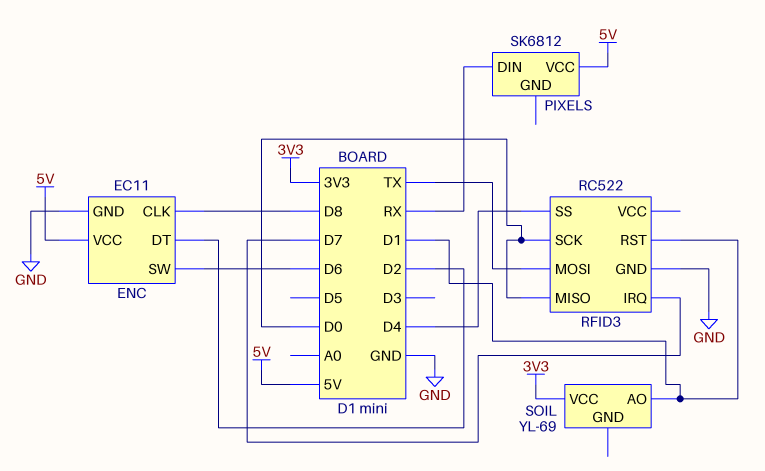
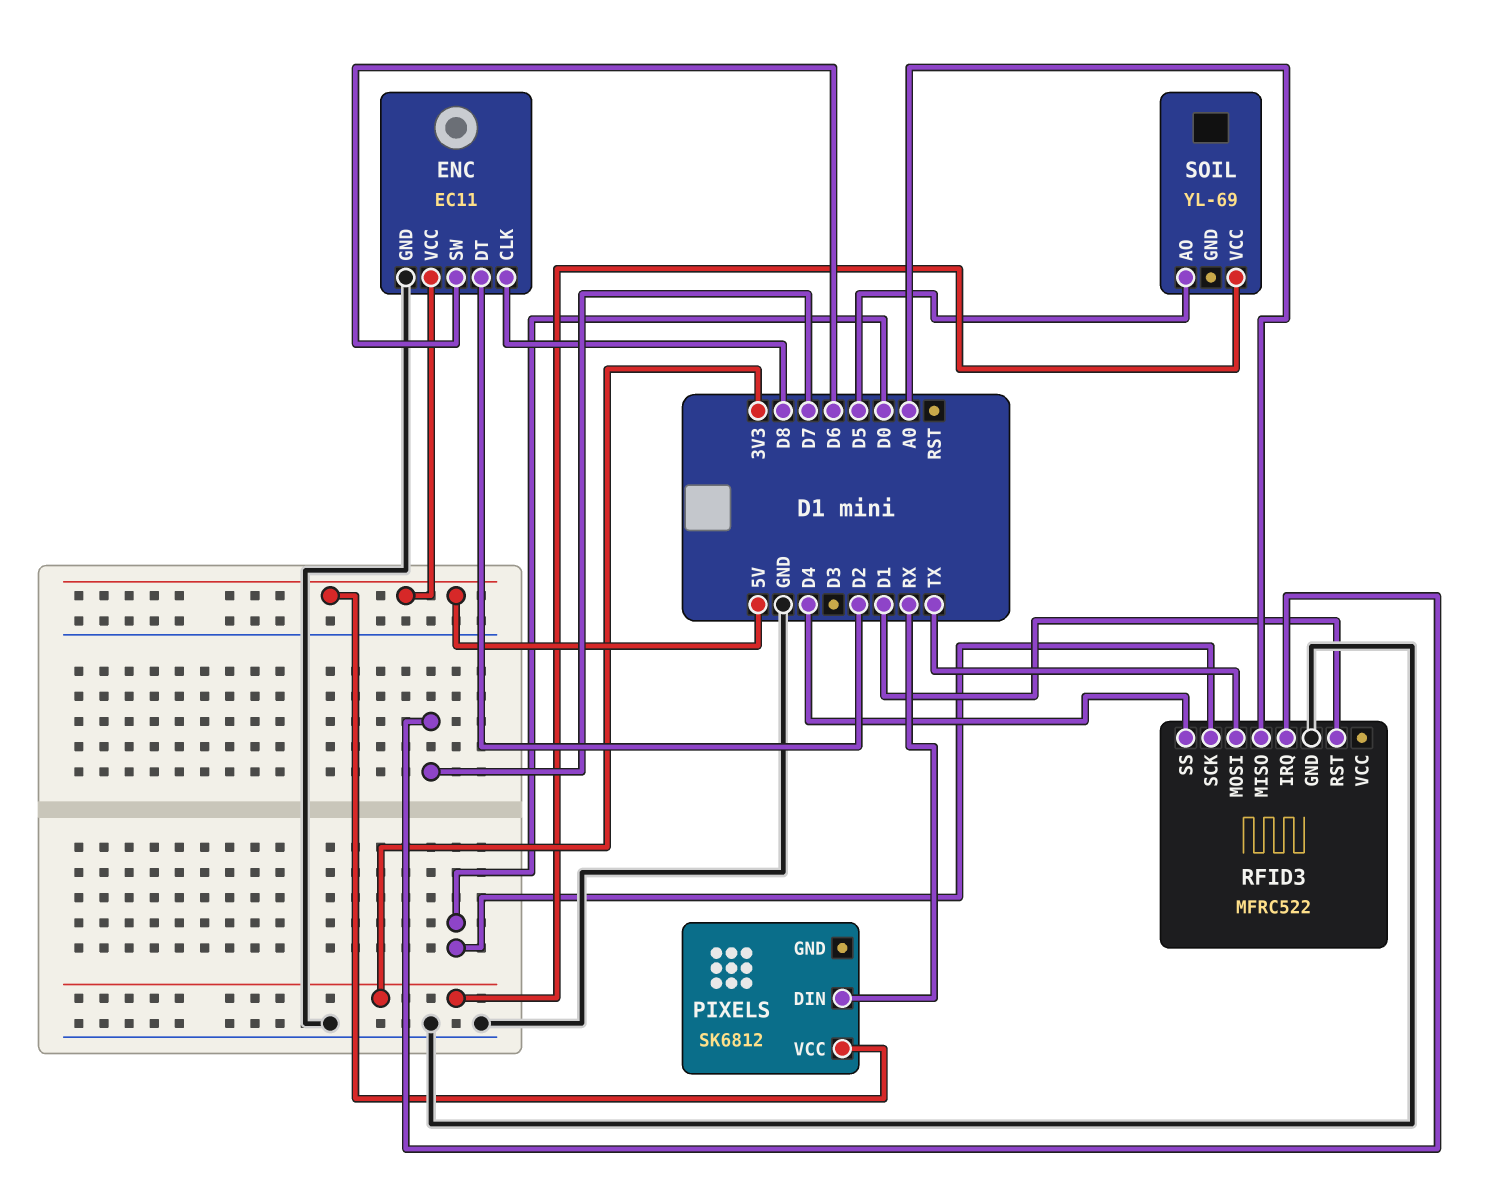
RFID3: RC522 -> MFRC522
RFID3 pin MISO: D0 -> A0
SOIL pin AO: D1 -> D5

